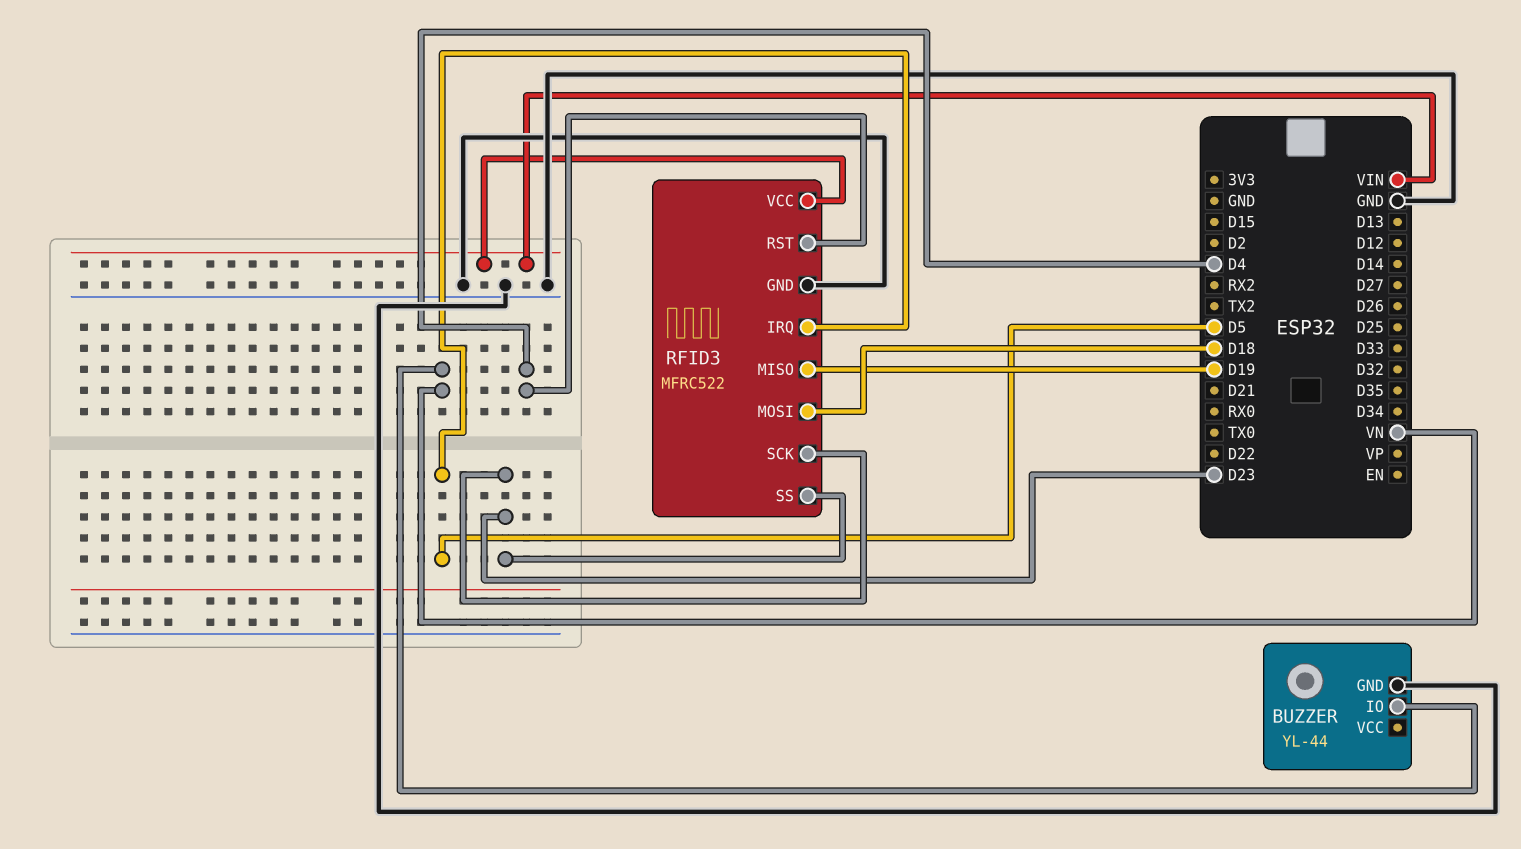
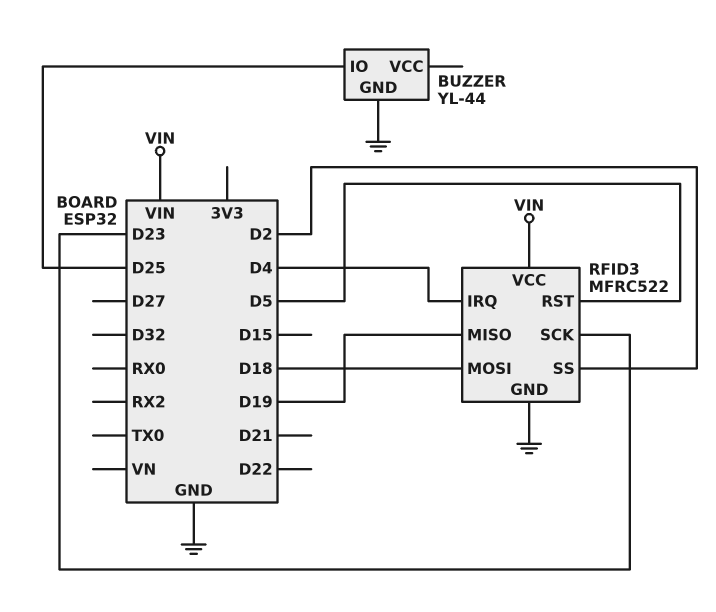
BUZZER pin IO: VN -> D25
RFID3 pin IRQ: D5 -> D4
RFID3 pin RST: D4 -> D5
RFID3 pin SS: D23 -> D2

